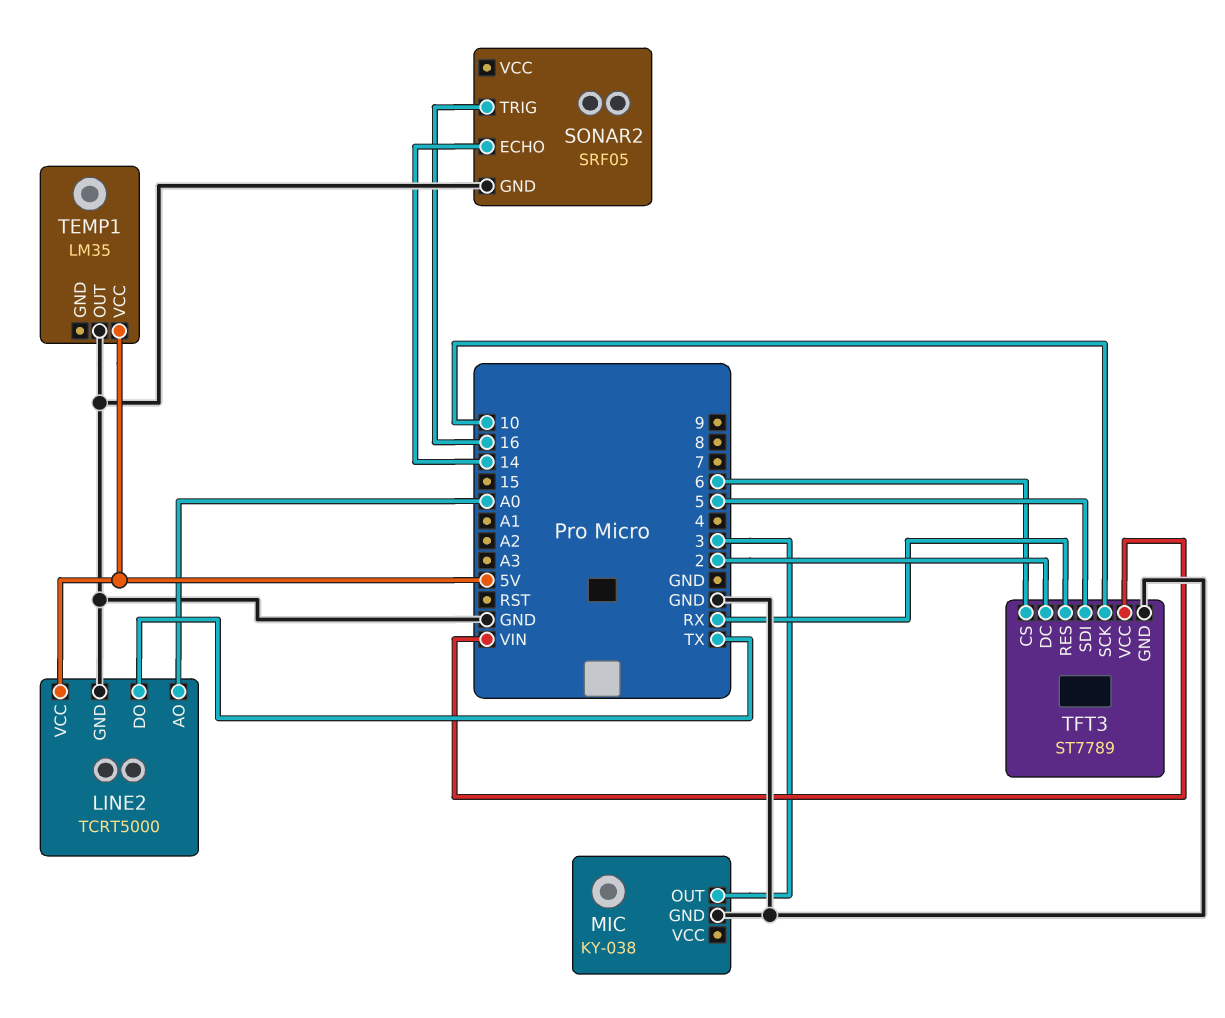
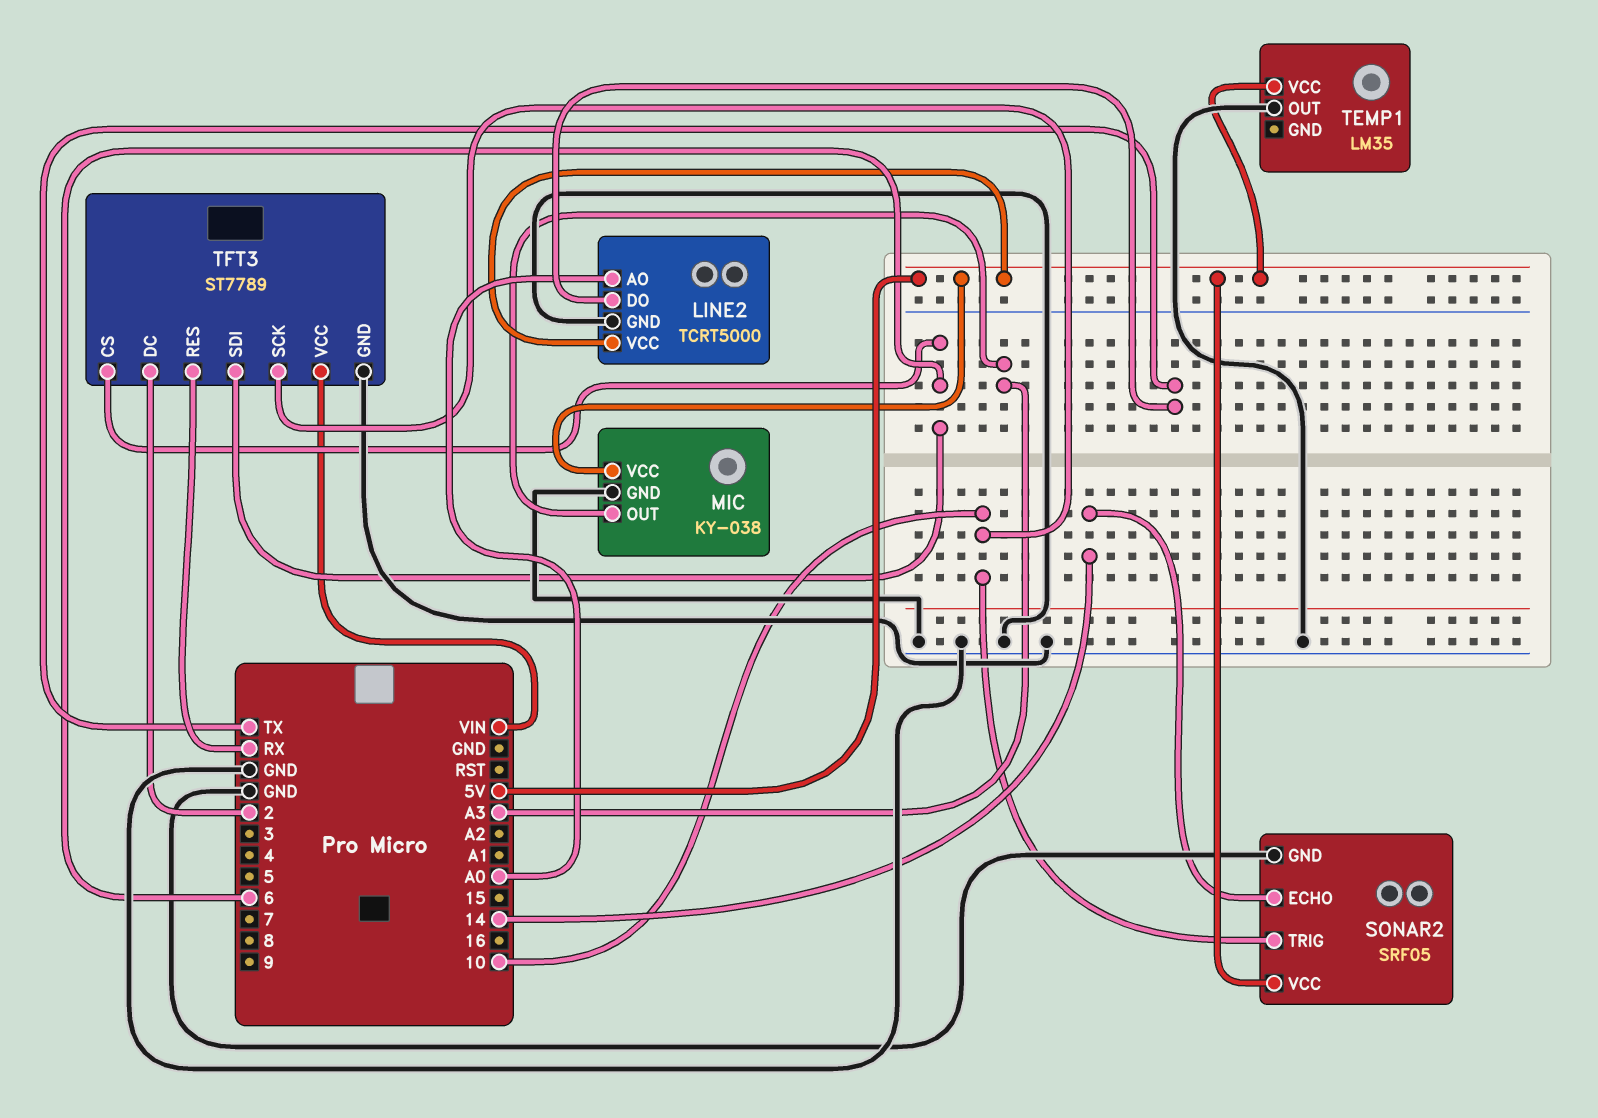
MIC pin OUT: 3 -> A3
MIC pin VCC: none -> 5V
SONAR2 pin TRIG: 16 -> 10
SONAR2 pin VCC: none -> 5V
TFT3 pin SDI: 5 -> 6

